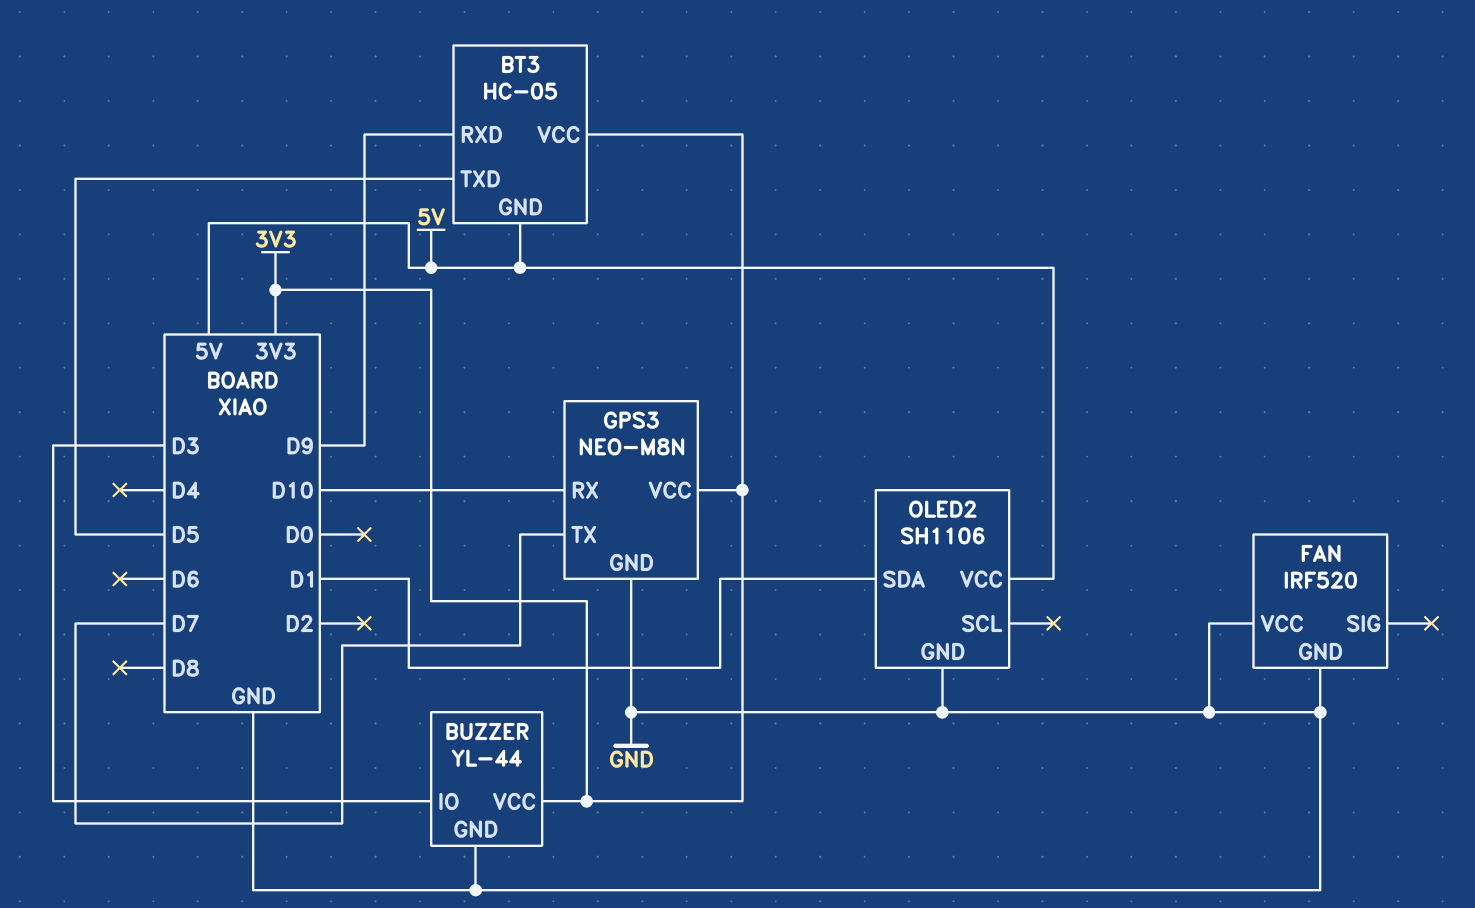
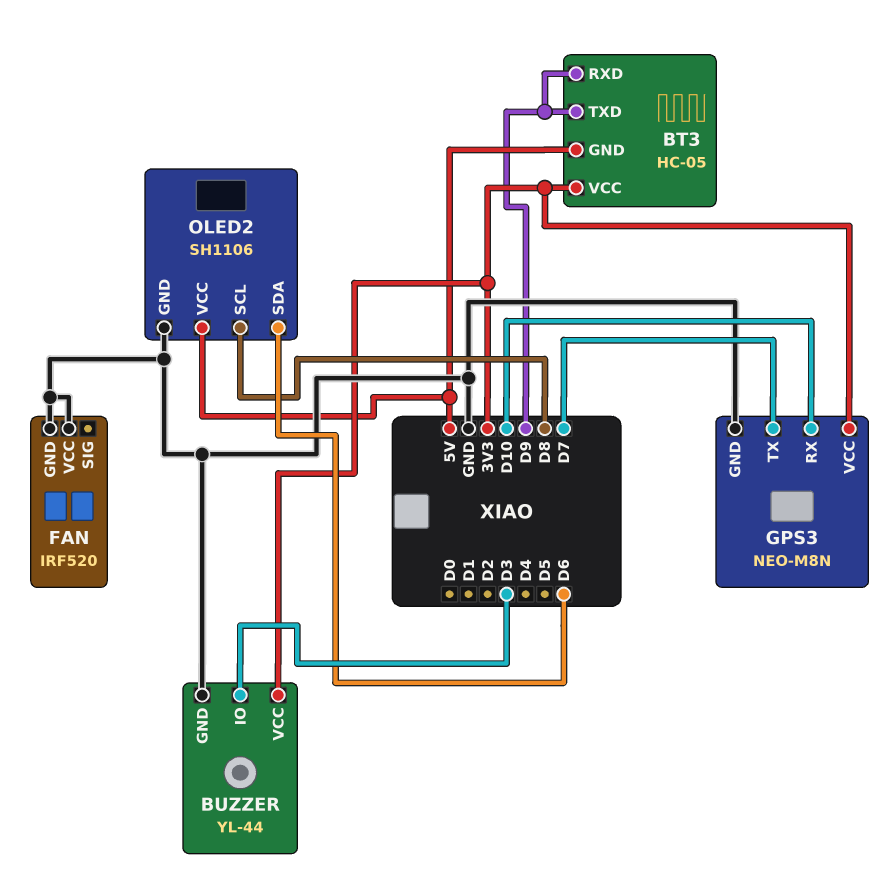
BT3 pin TXD: D5 -> D9
OLED2 pin SCL: none -> D8
OLED2 pin SDA: D1 -> D6

